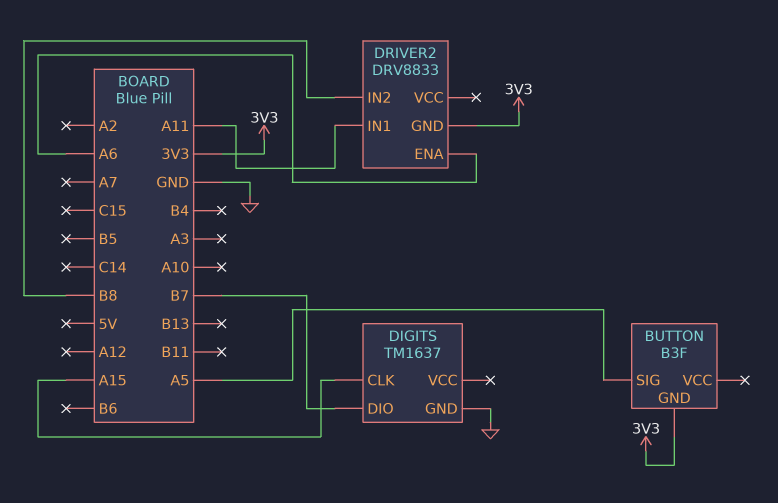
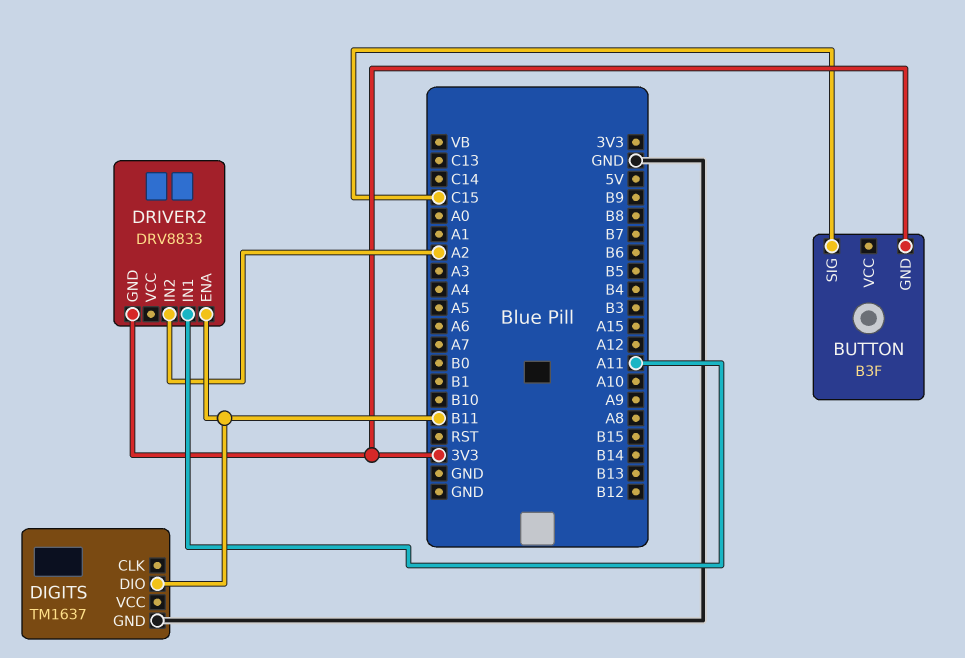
BUTTON pin SIG: A5 -> C15
DIGITS pin CLK: A15 -> none
DIGITS pin DIO: B7 -> B11
DRIVER2 pin ENA: A6 -> B11
DRIVER2 pin IN2: B8 -> A2

